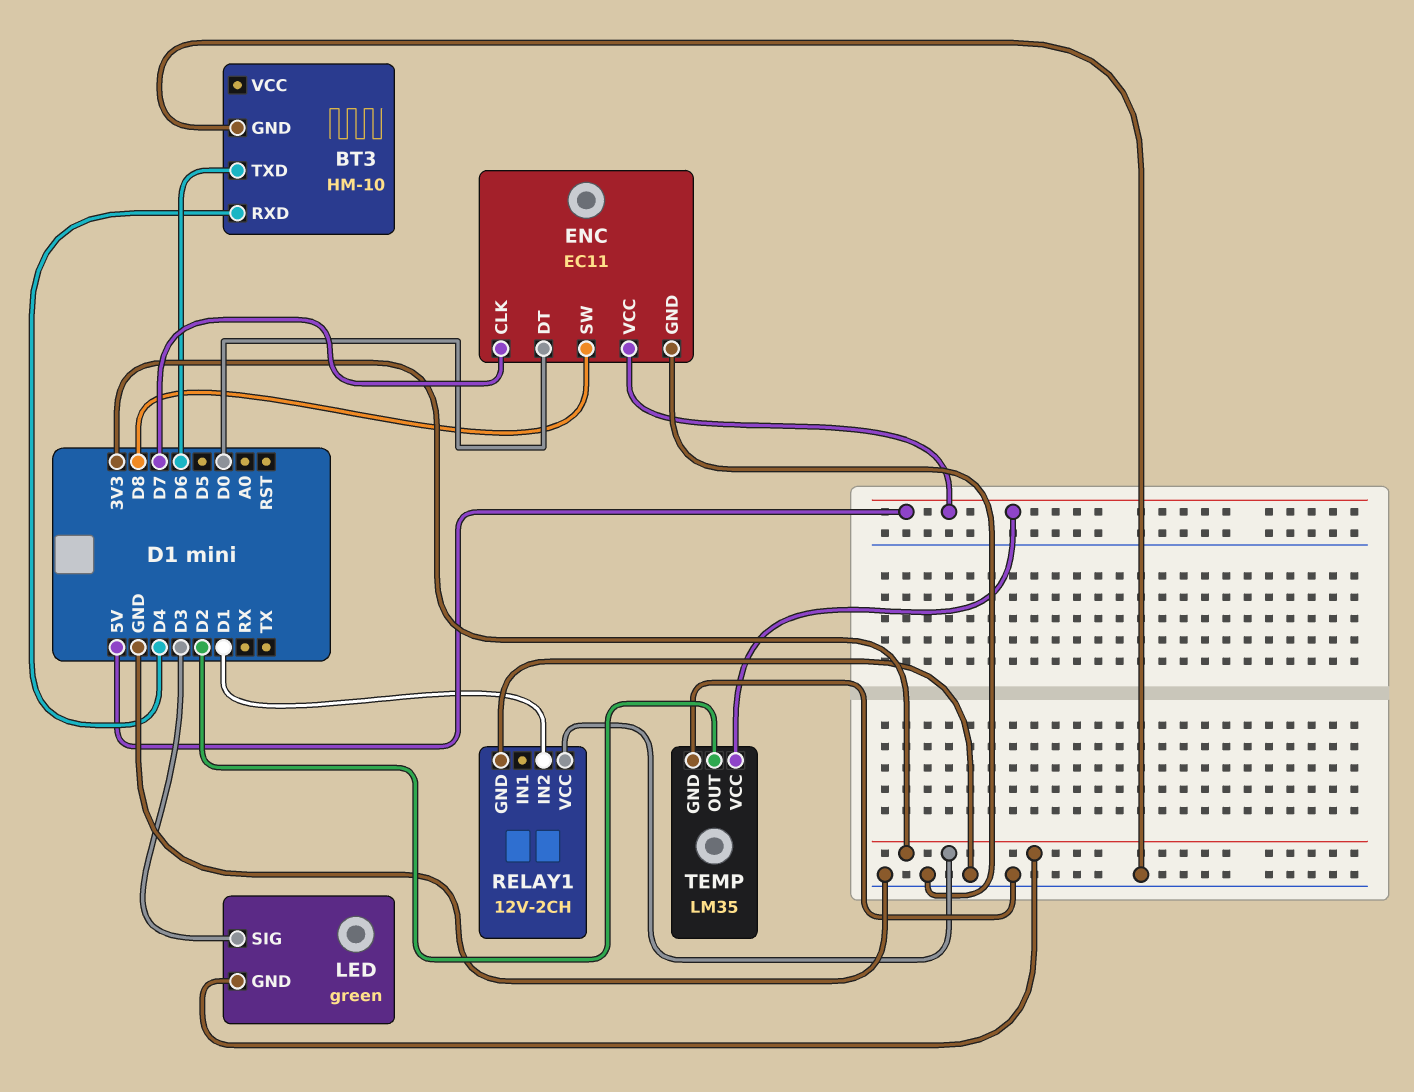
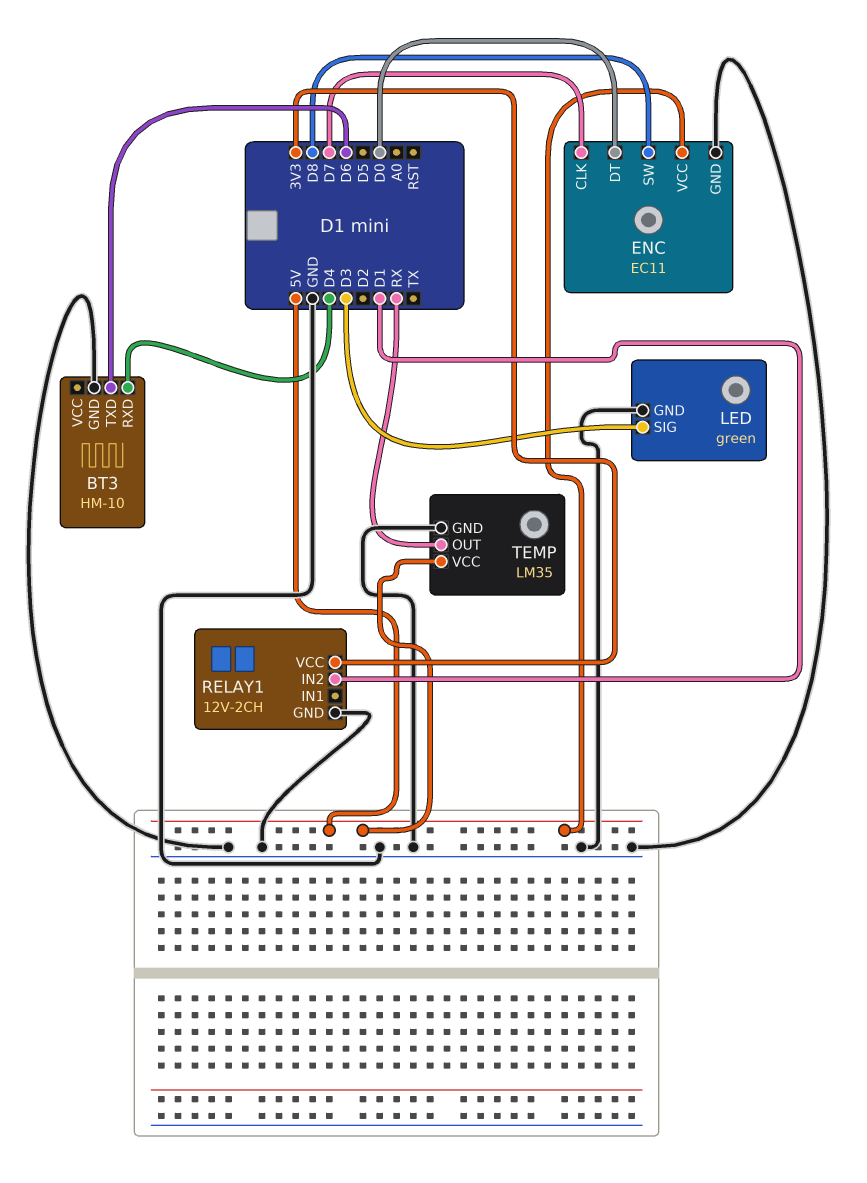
LED pin GND: 3V3 -> GND
TEMP pin OUT: D2 -> RX

